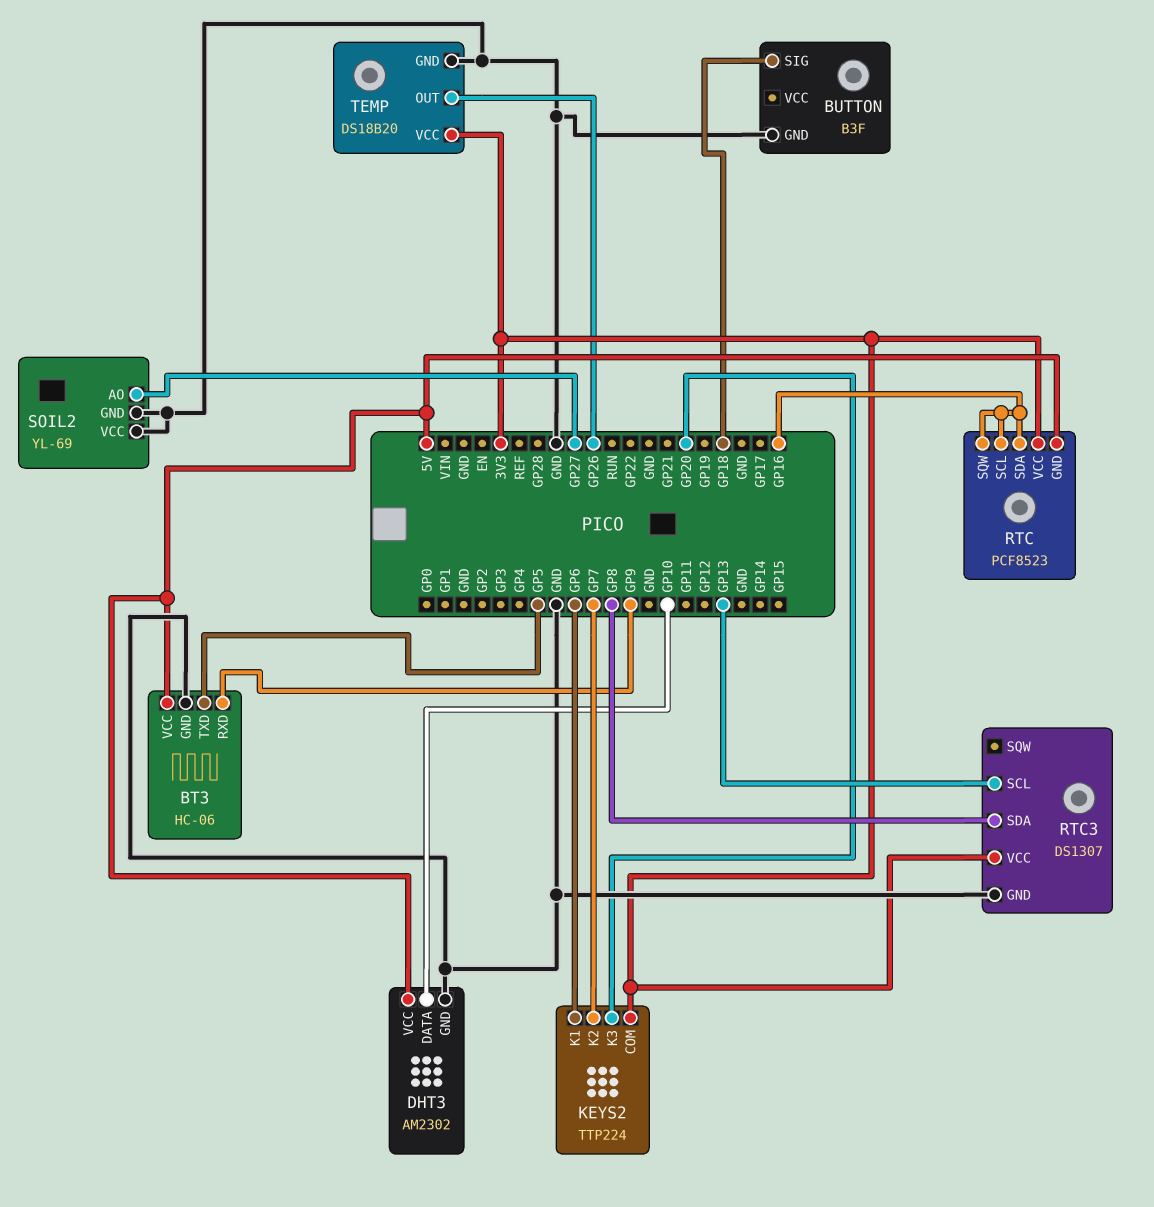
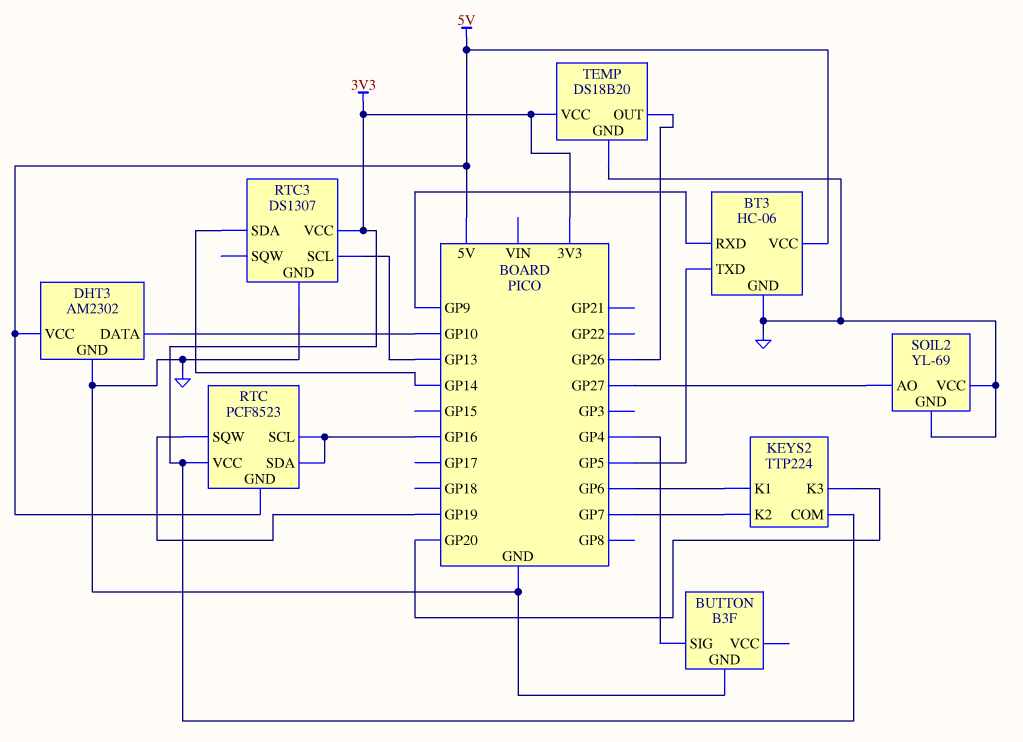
BUTTON pin SIG: GP18 -> GP4
RTC pin SQW: GP16 -> GP19
RTC3 pin SDA: GP8 -> GP14

